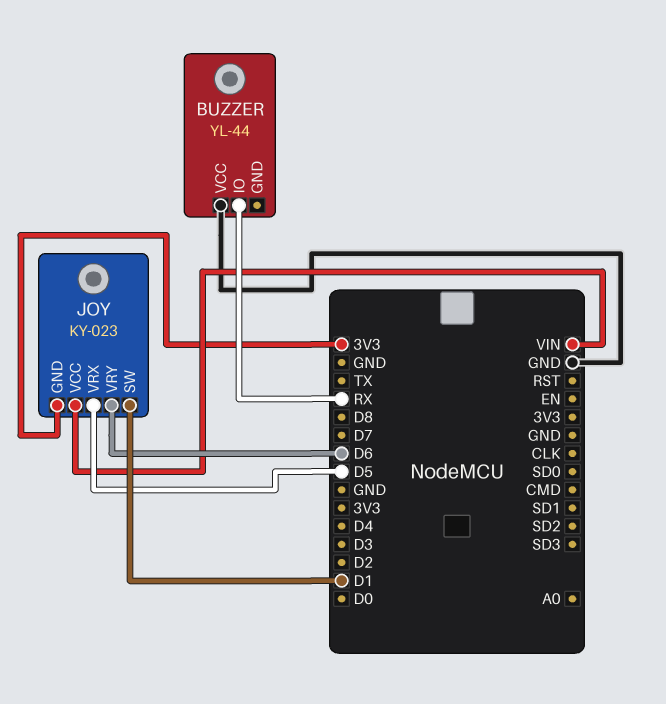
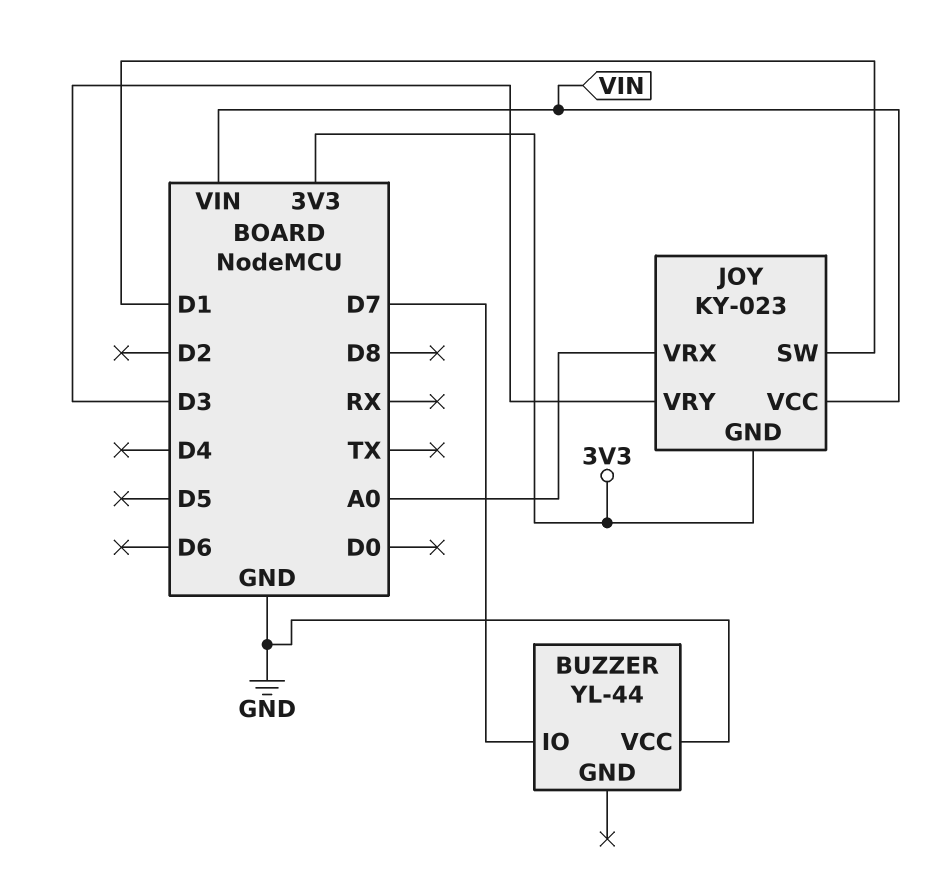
BUZZER pin IO: RX -> D7
JOY pin VRX: D5 -> A0
JOY pin VRY: D6 -> D3

